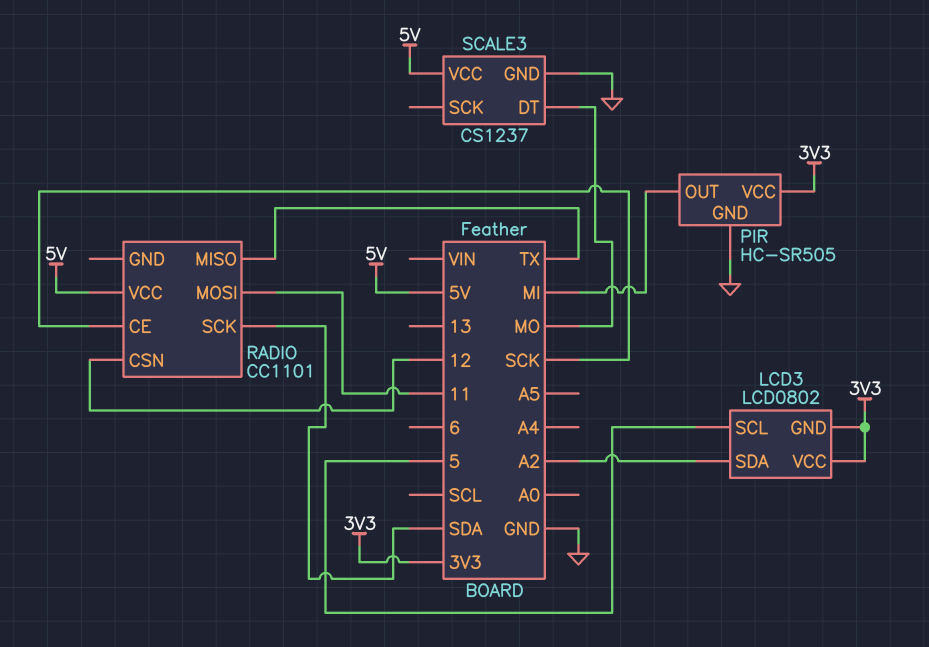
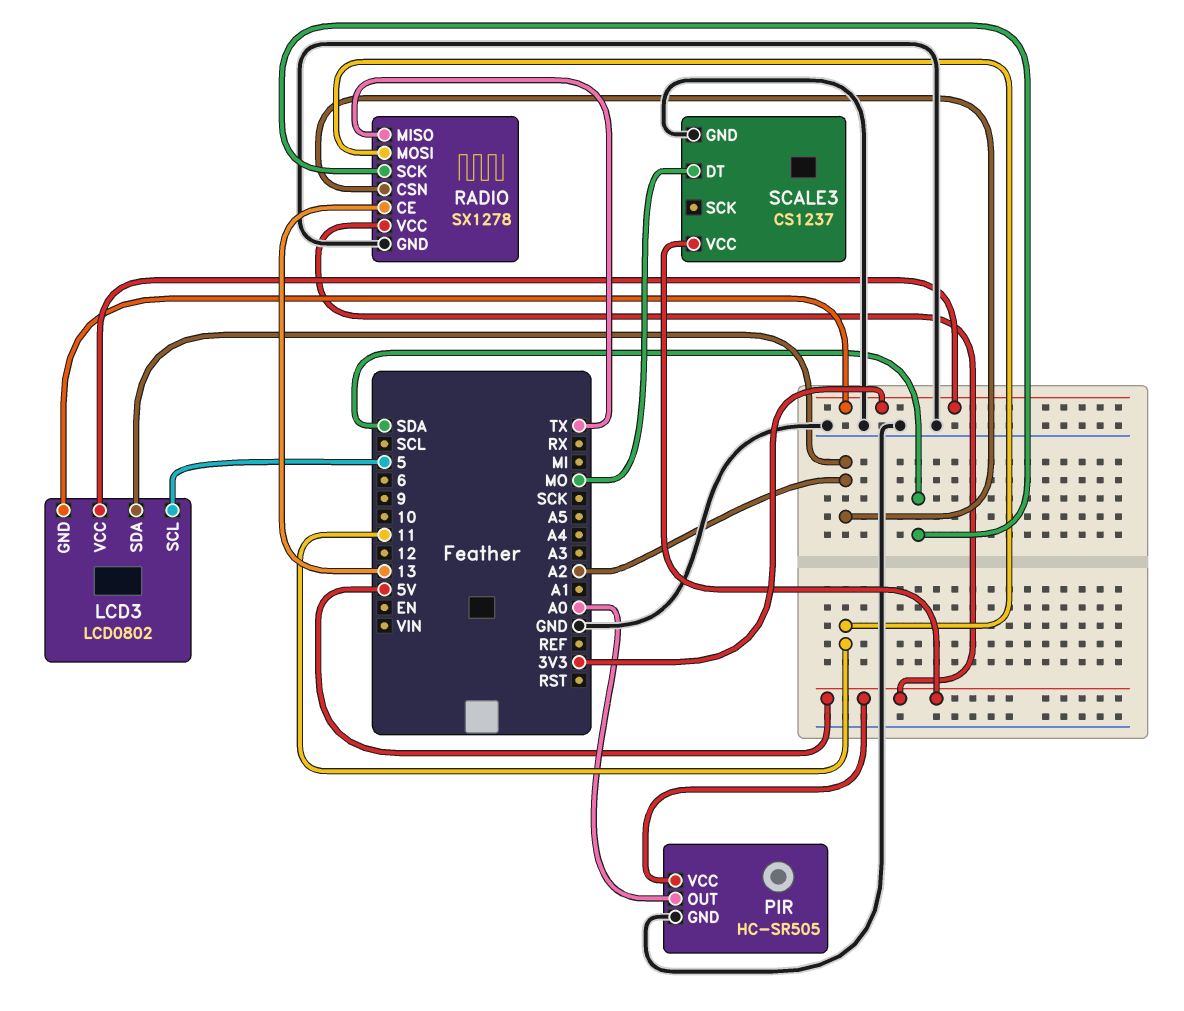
PIR pin OUT: MI -> A0
PIR pin VCC: 3V3 -> 5V
RADIO: CC1101 -> SX1278
RADIO pin CE: SCK -> 13
RADIO pin CSN: 12 -> A2
RADIO pin GND: none -> GND

